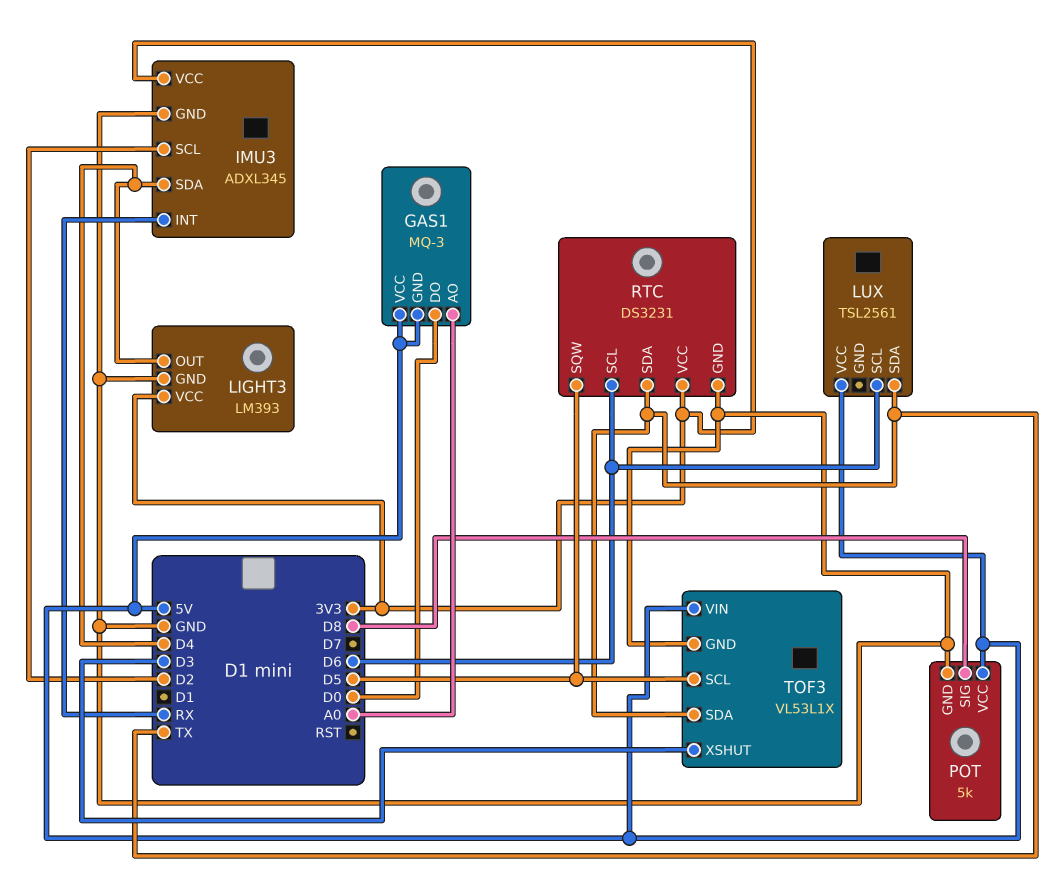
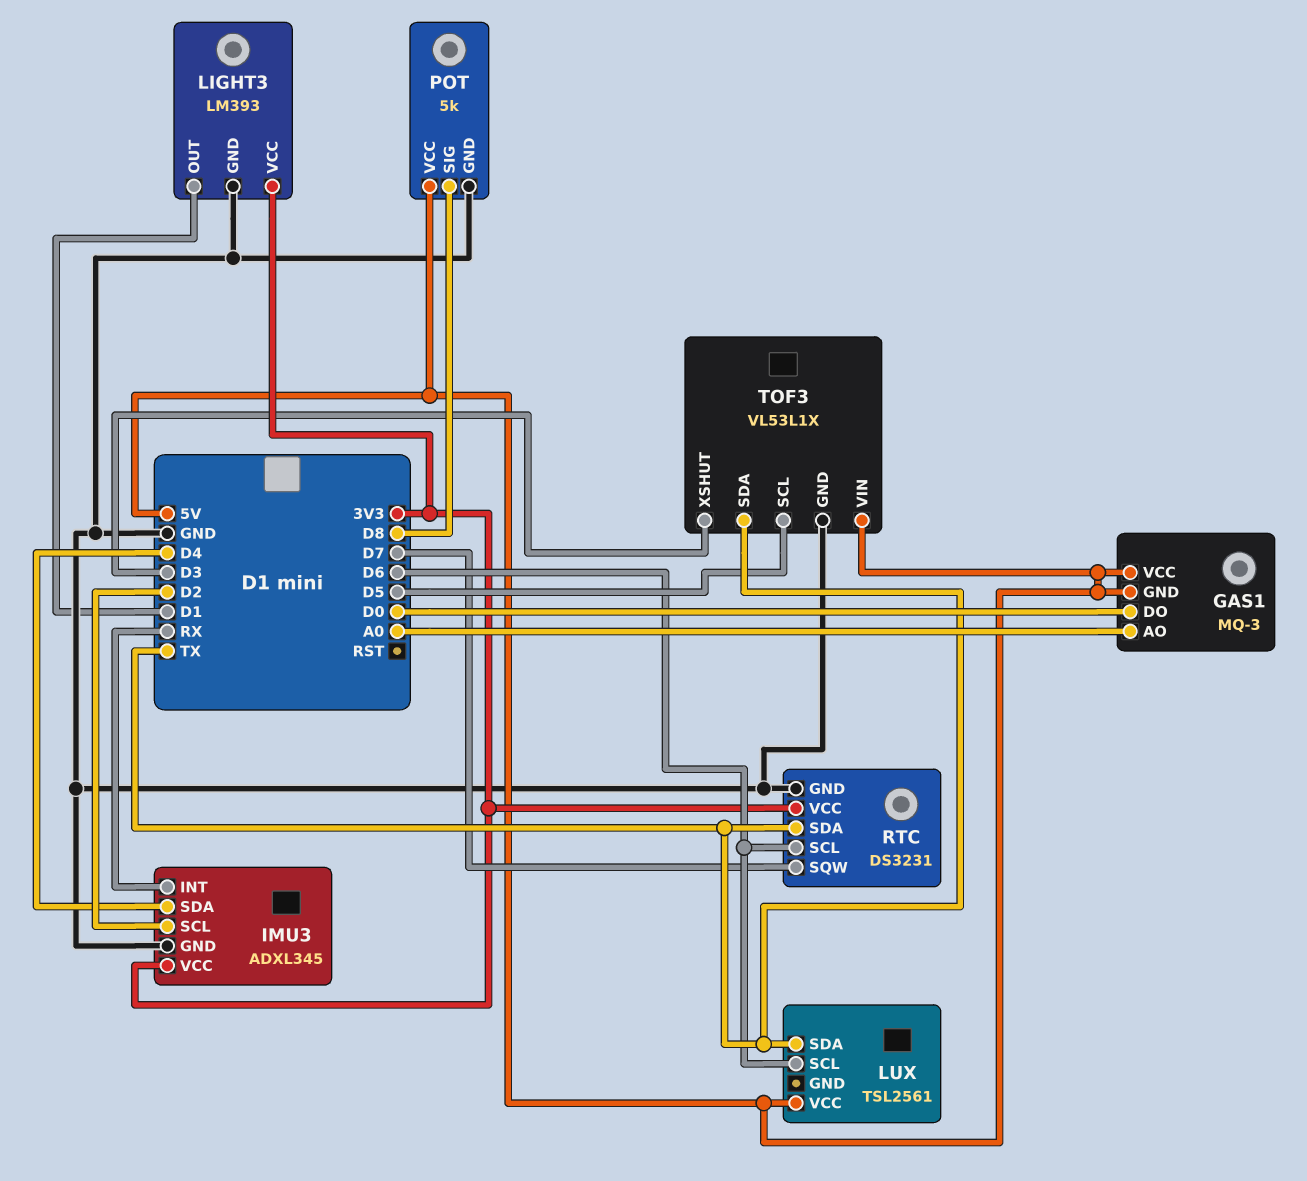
LIGHT3 pin OUT: D4 -> D1
RTC pin SQW: D5 -> D7

